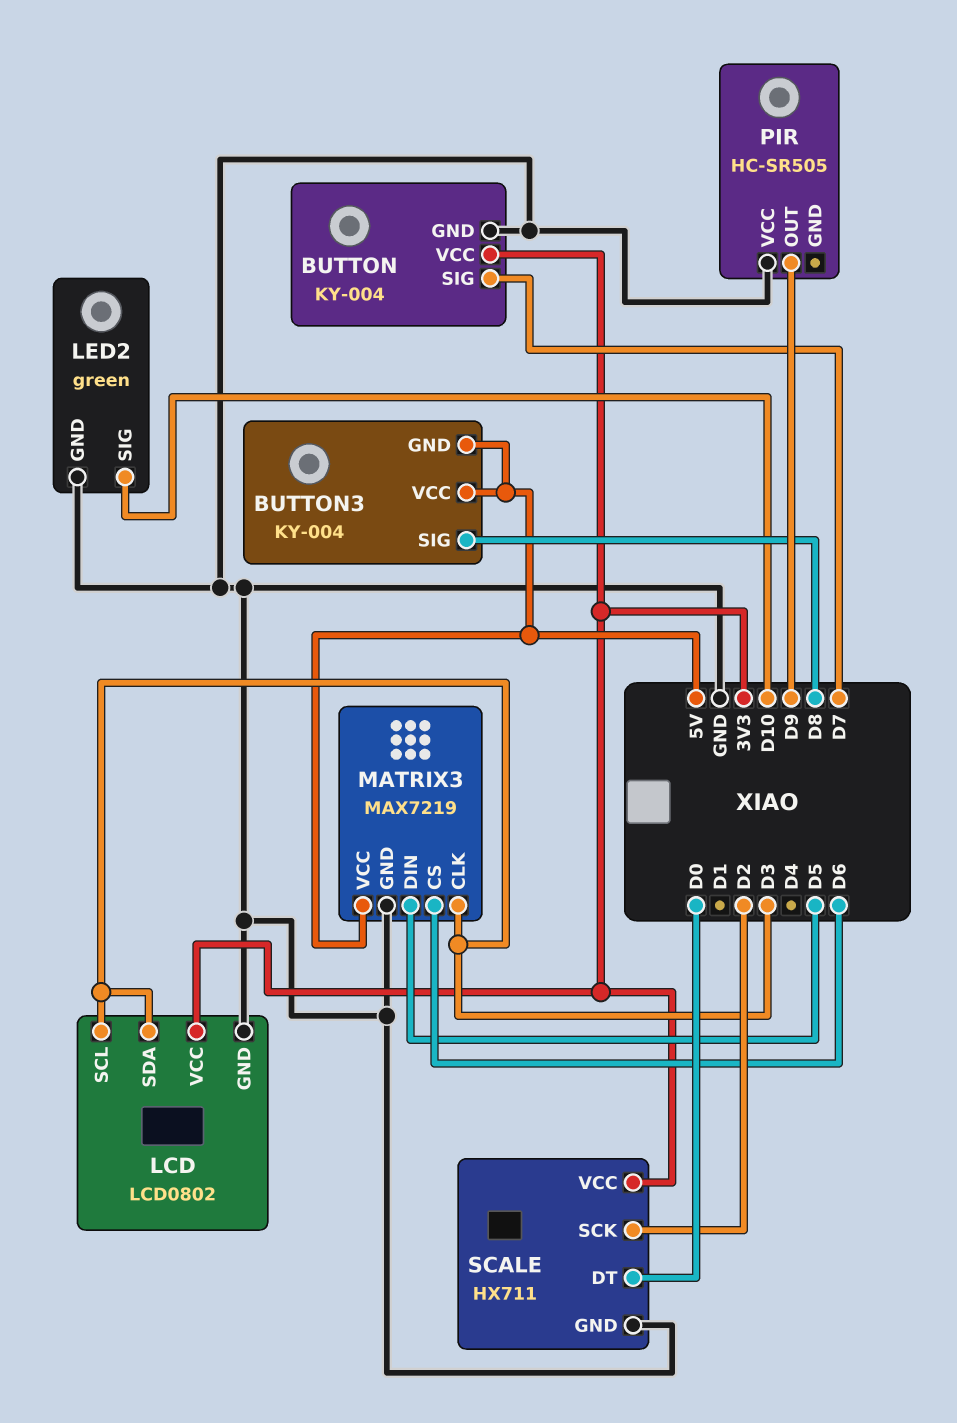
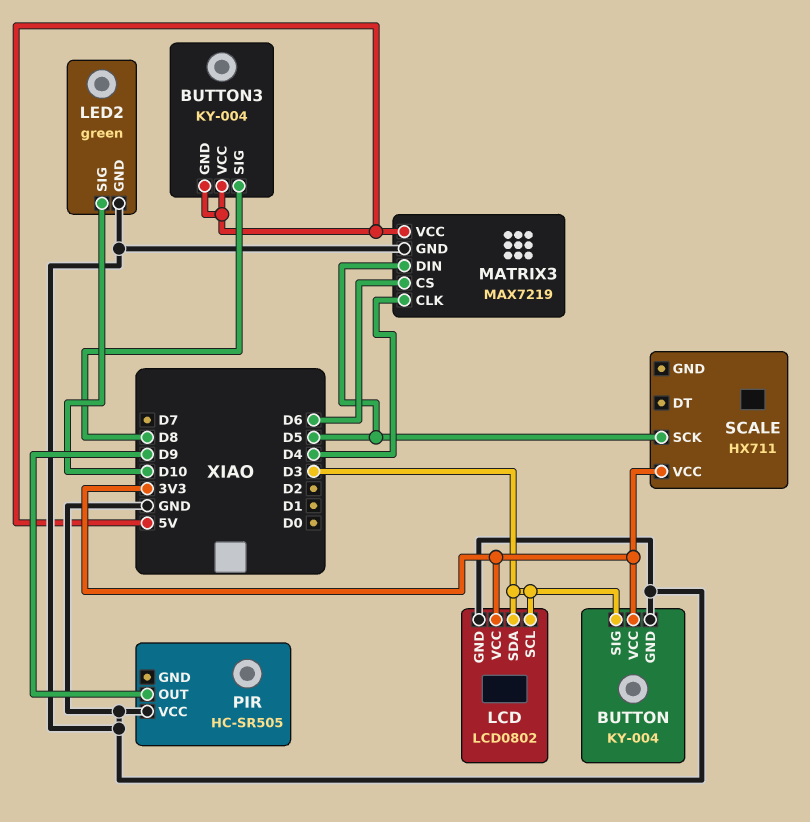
BUTTON pin SIG: D7 -> D3
MATRIX3 pin CLK: D3 -> D4
SCALE pin DT: D0 -> none
SCALE pin GND: GND -> none
SCALE pin SCK: D2 -> D5

